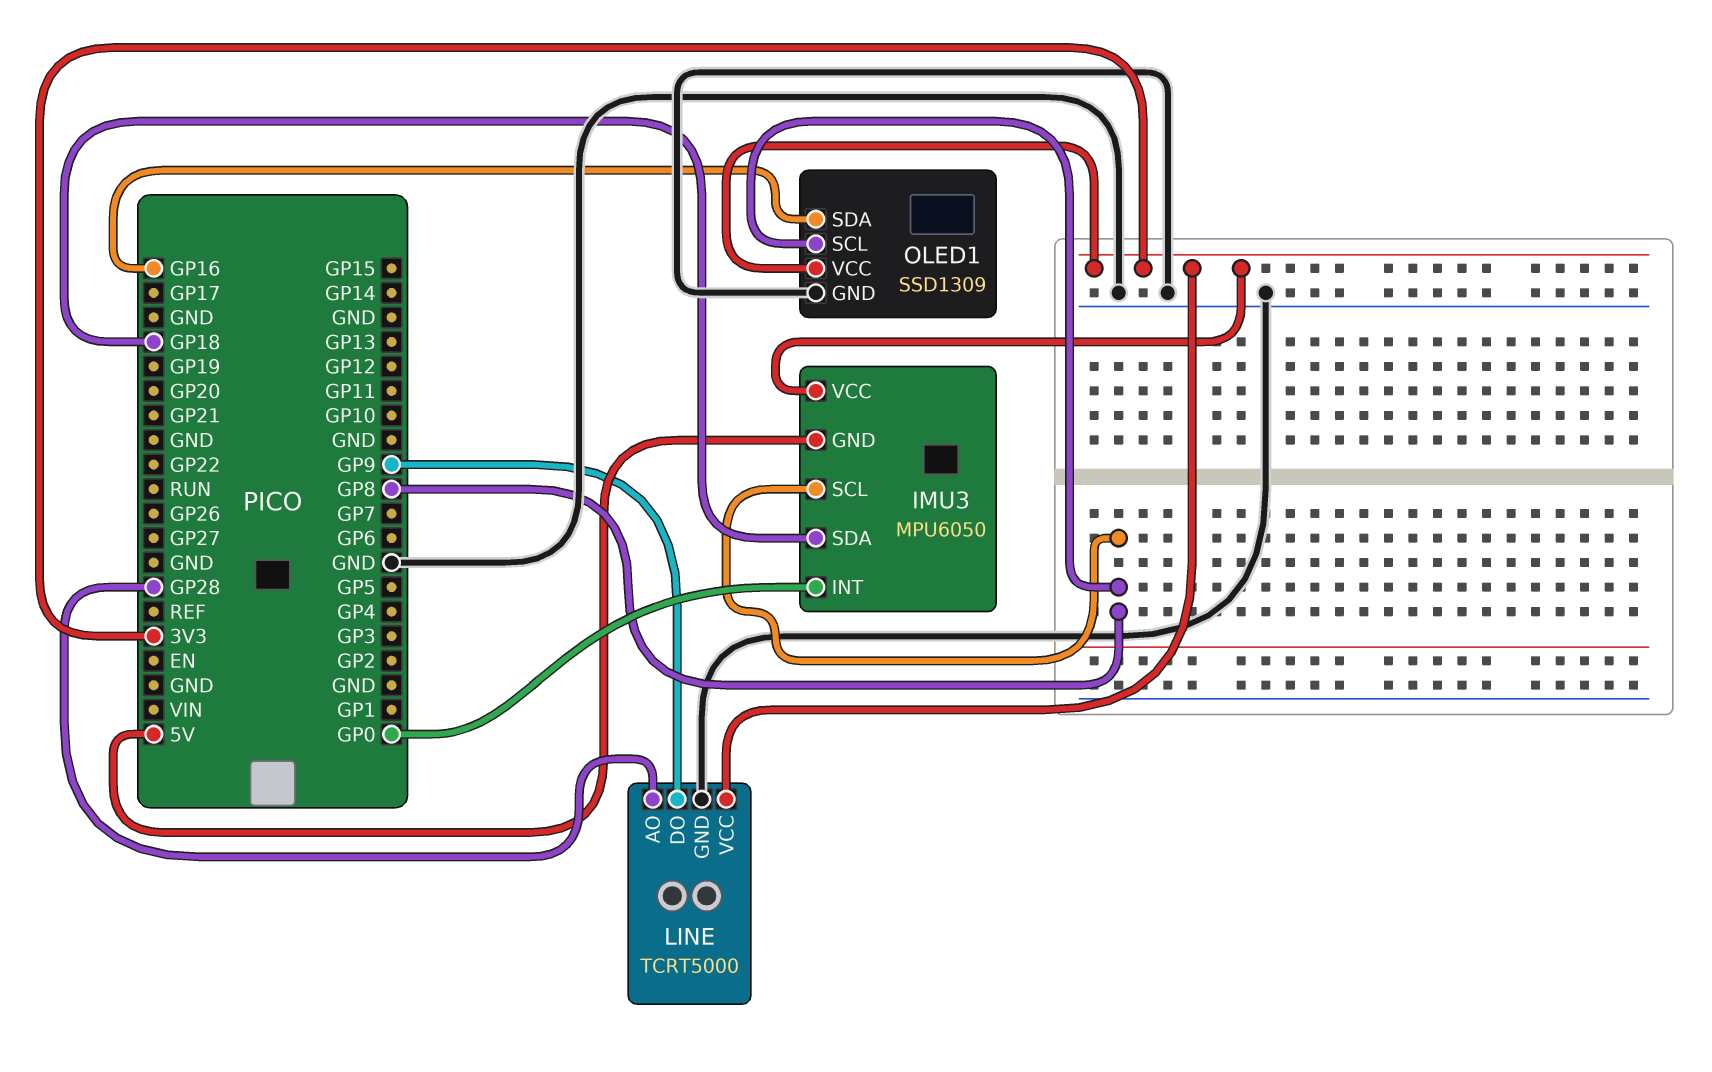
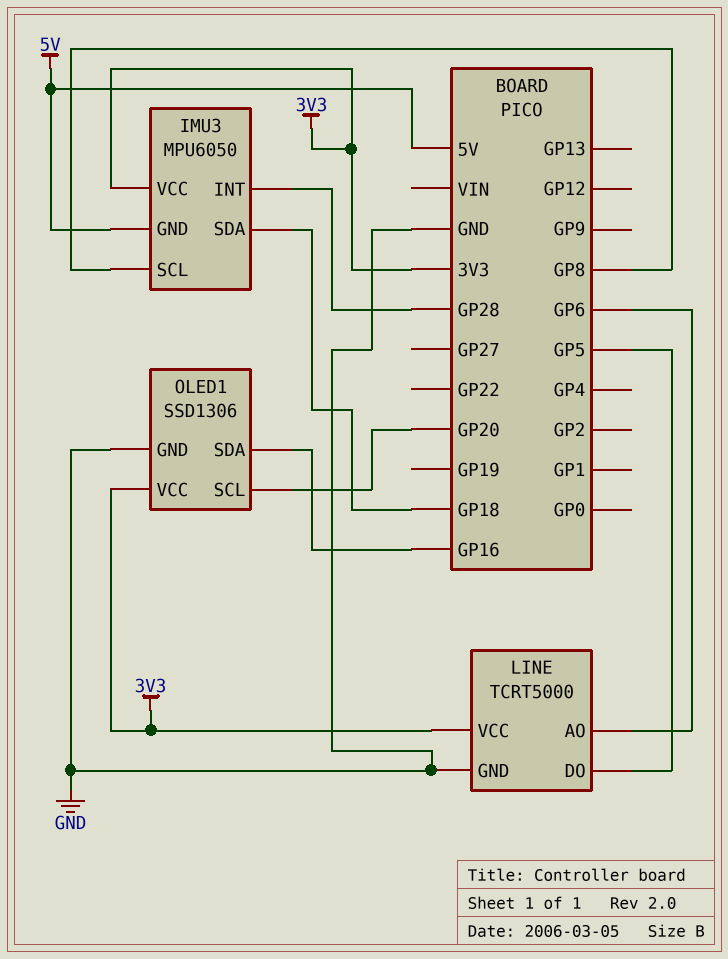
IMU3 pin INT: GP0 -> GP28
LINE pin AO: GP28 -> GP6
LINE pin DO: GP9 -> GP5
OLED1: SSD1309 -> SSD1306
OLED1 pin SCL: GP8 -> GP20

